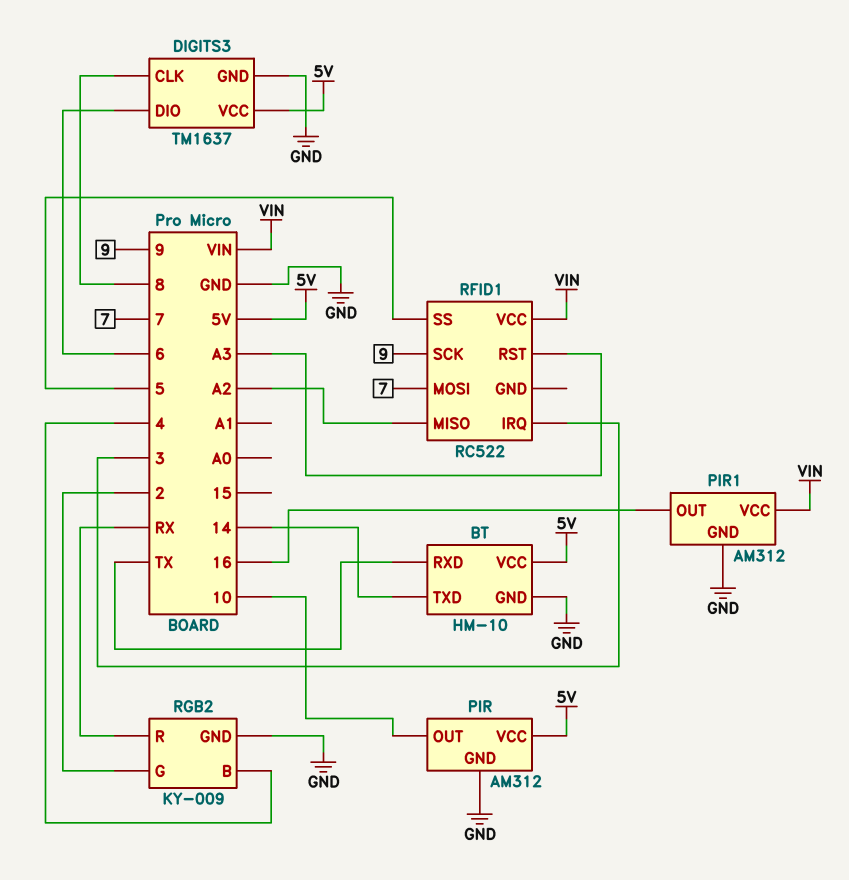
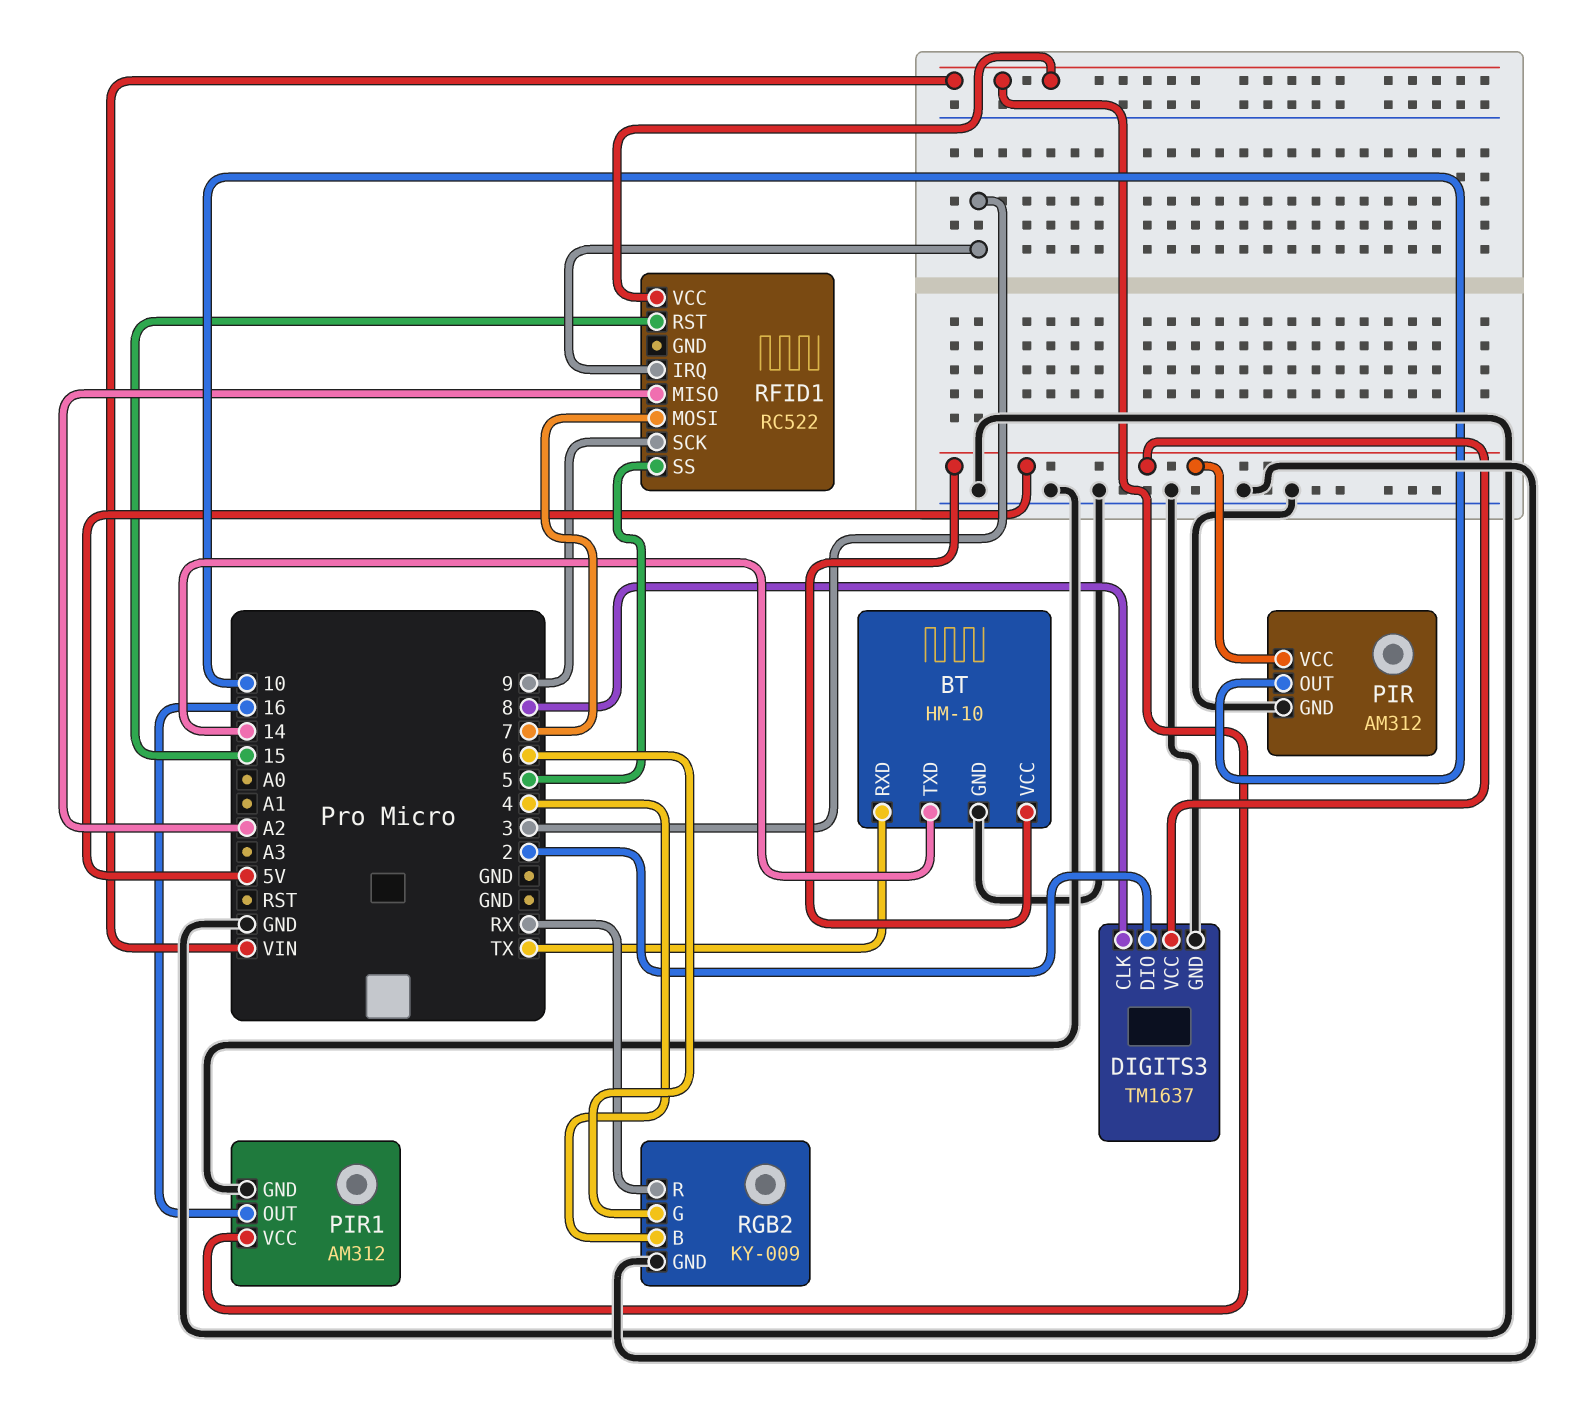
DIGITS3 pin DIO: 6 -> 2
RFID1 pin RST: A3 -> 15
RGB2 pin G: 2 -> 6

